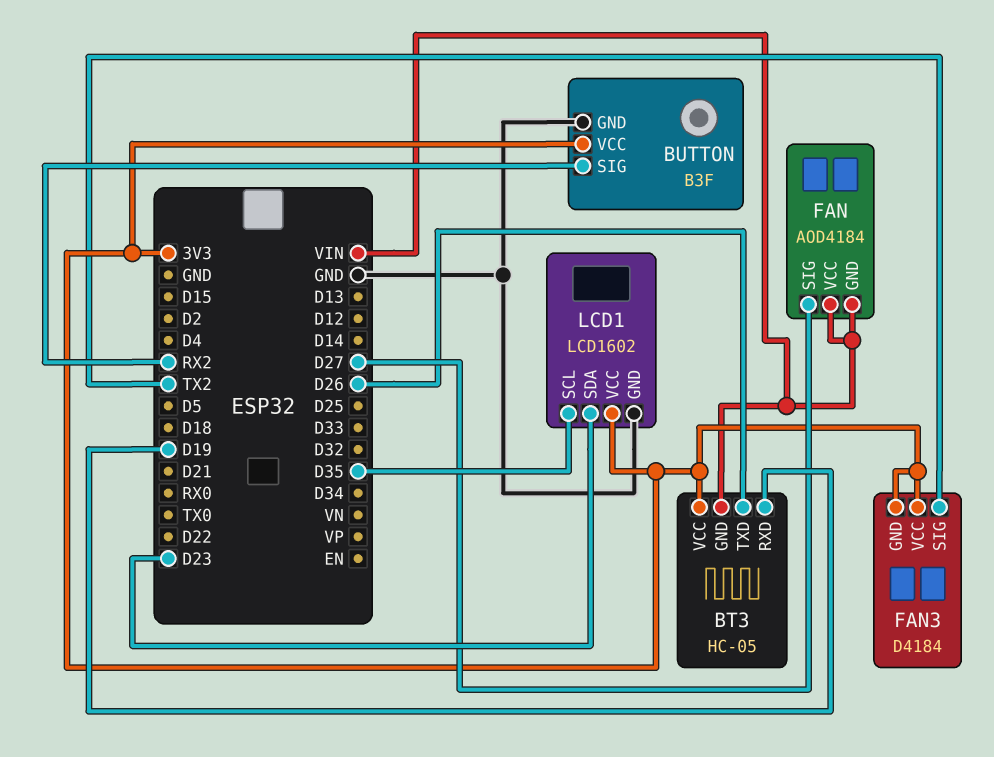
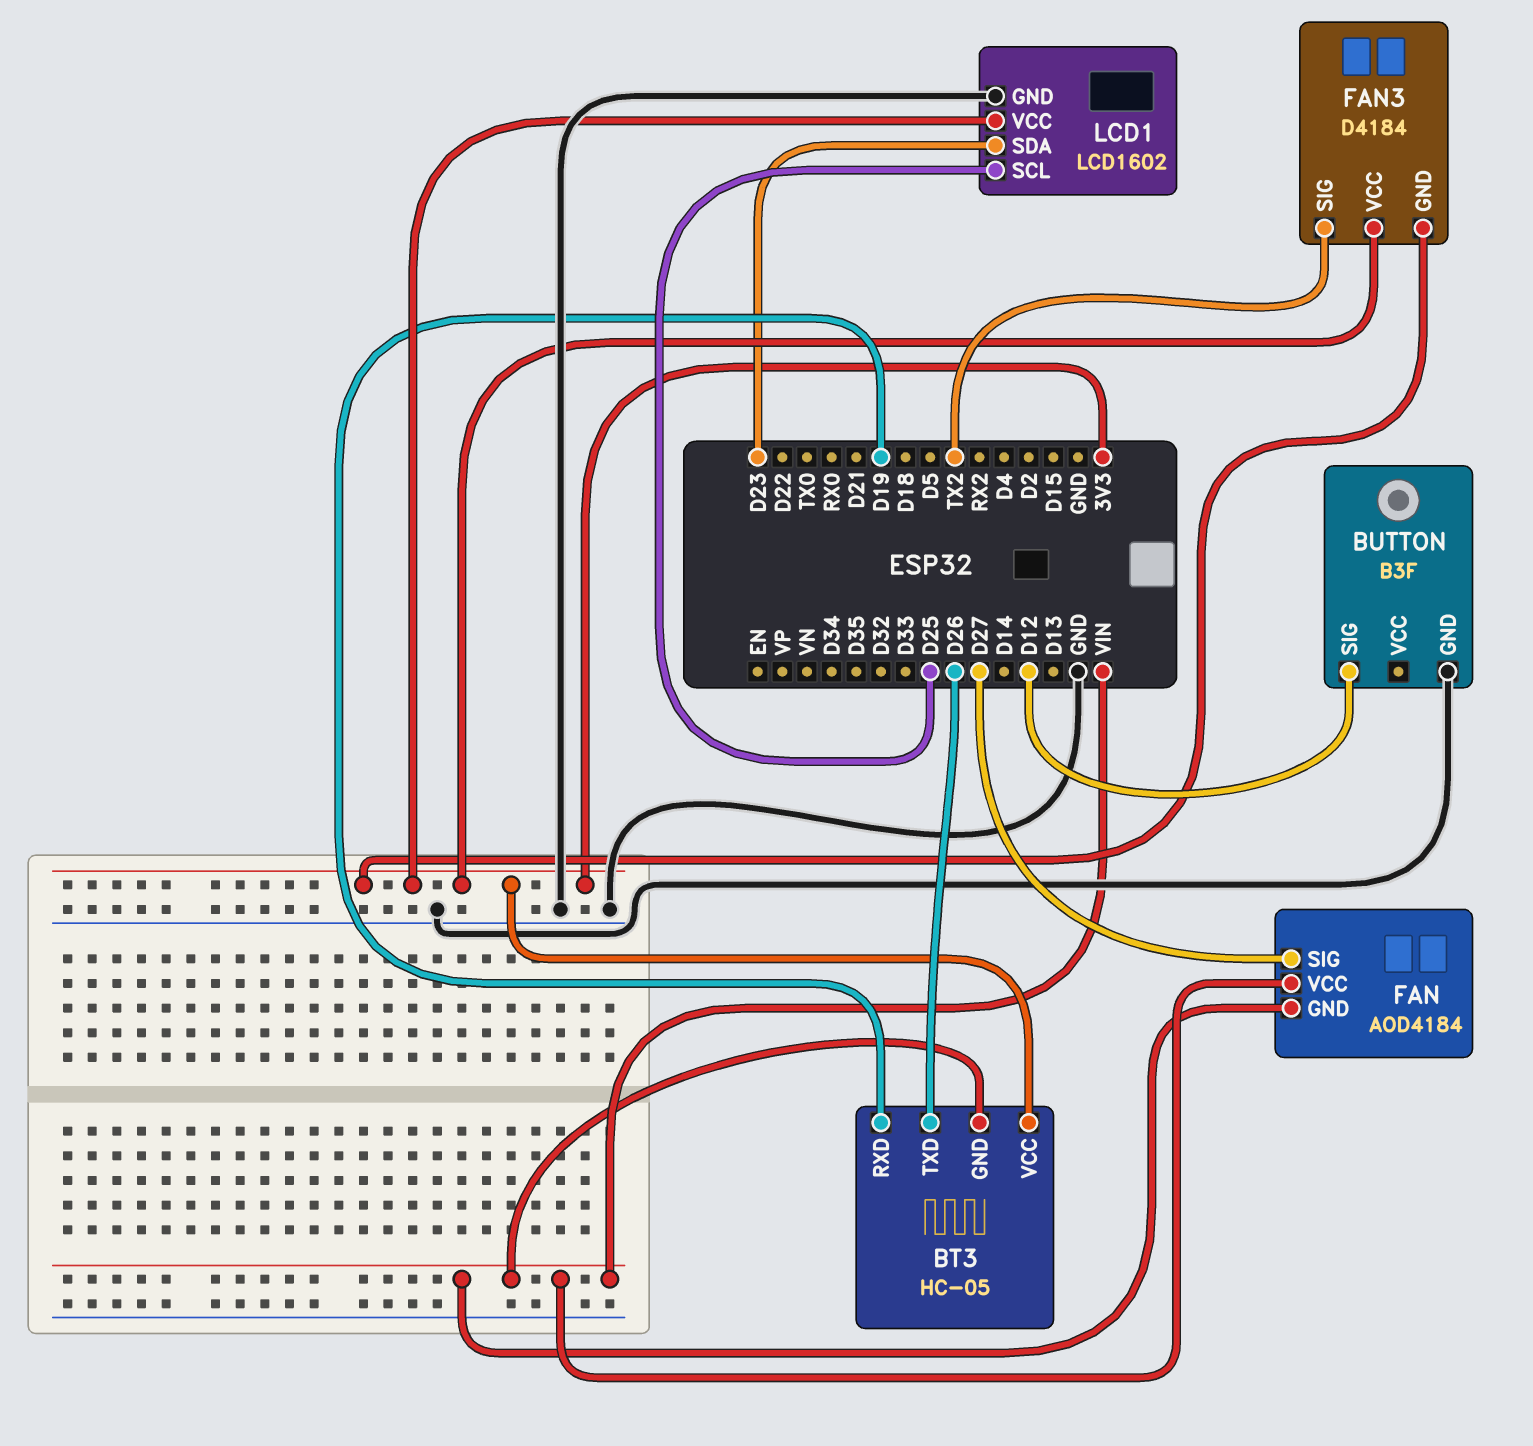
BUTTON pin SIG: RX2 -> D12
BUTTON pin VCC: 3V3 -> none
LCD1 pin SCL: D35 -> D25

